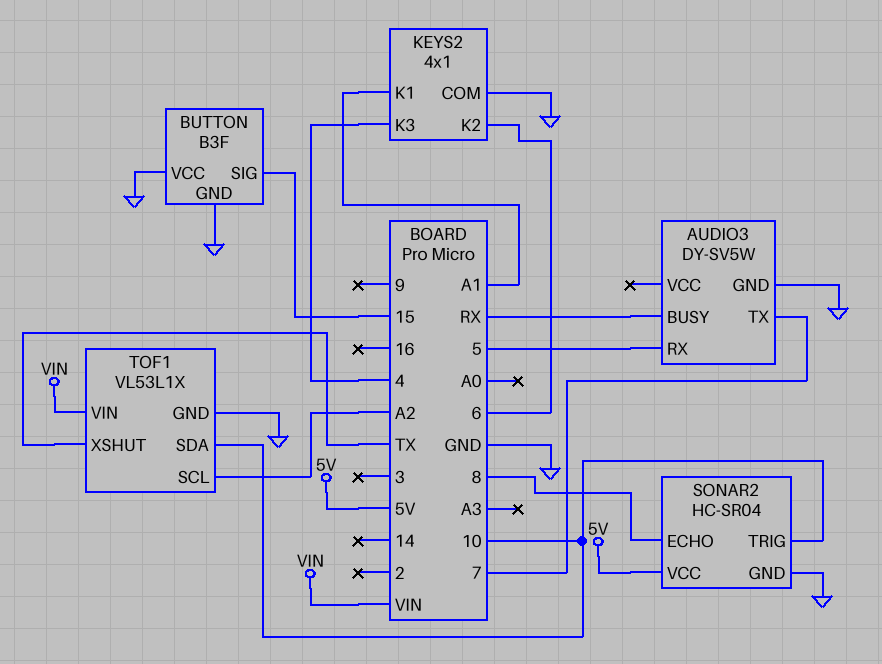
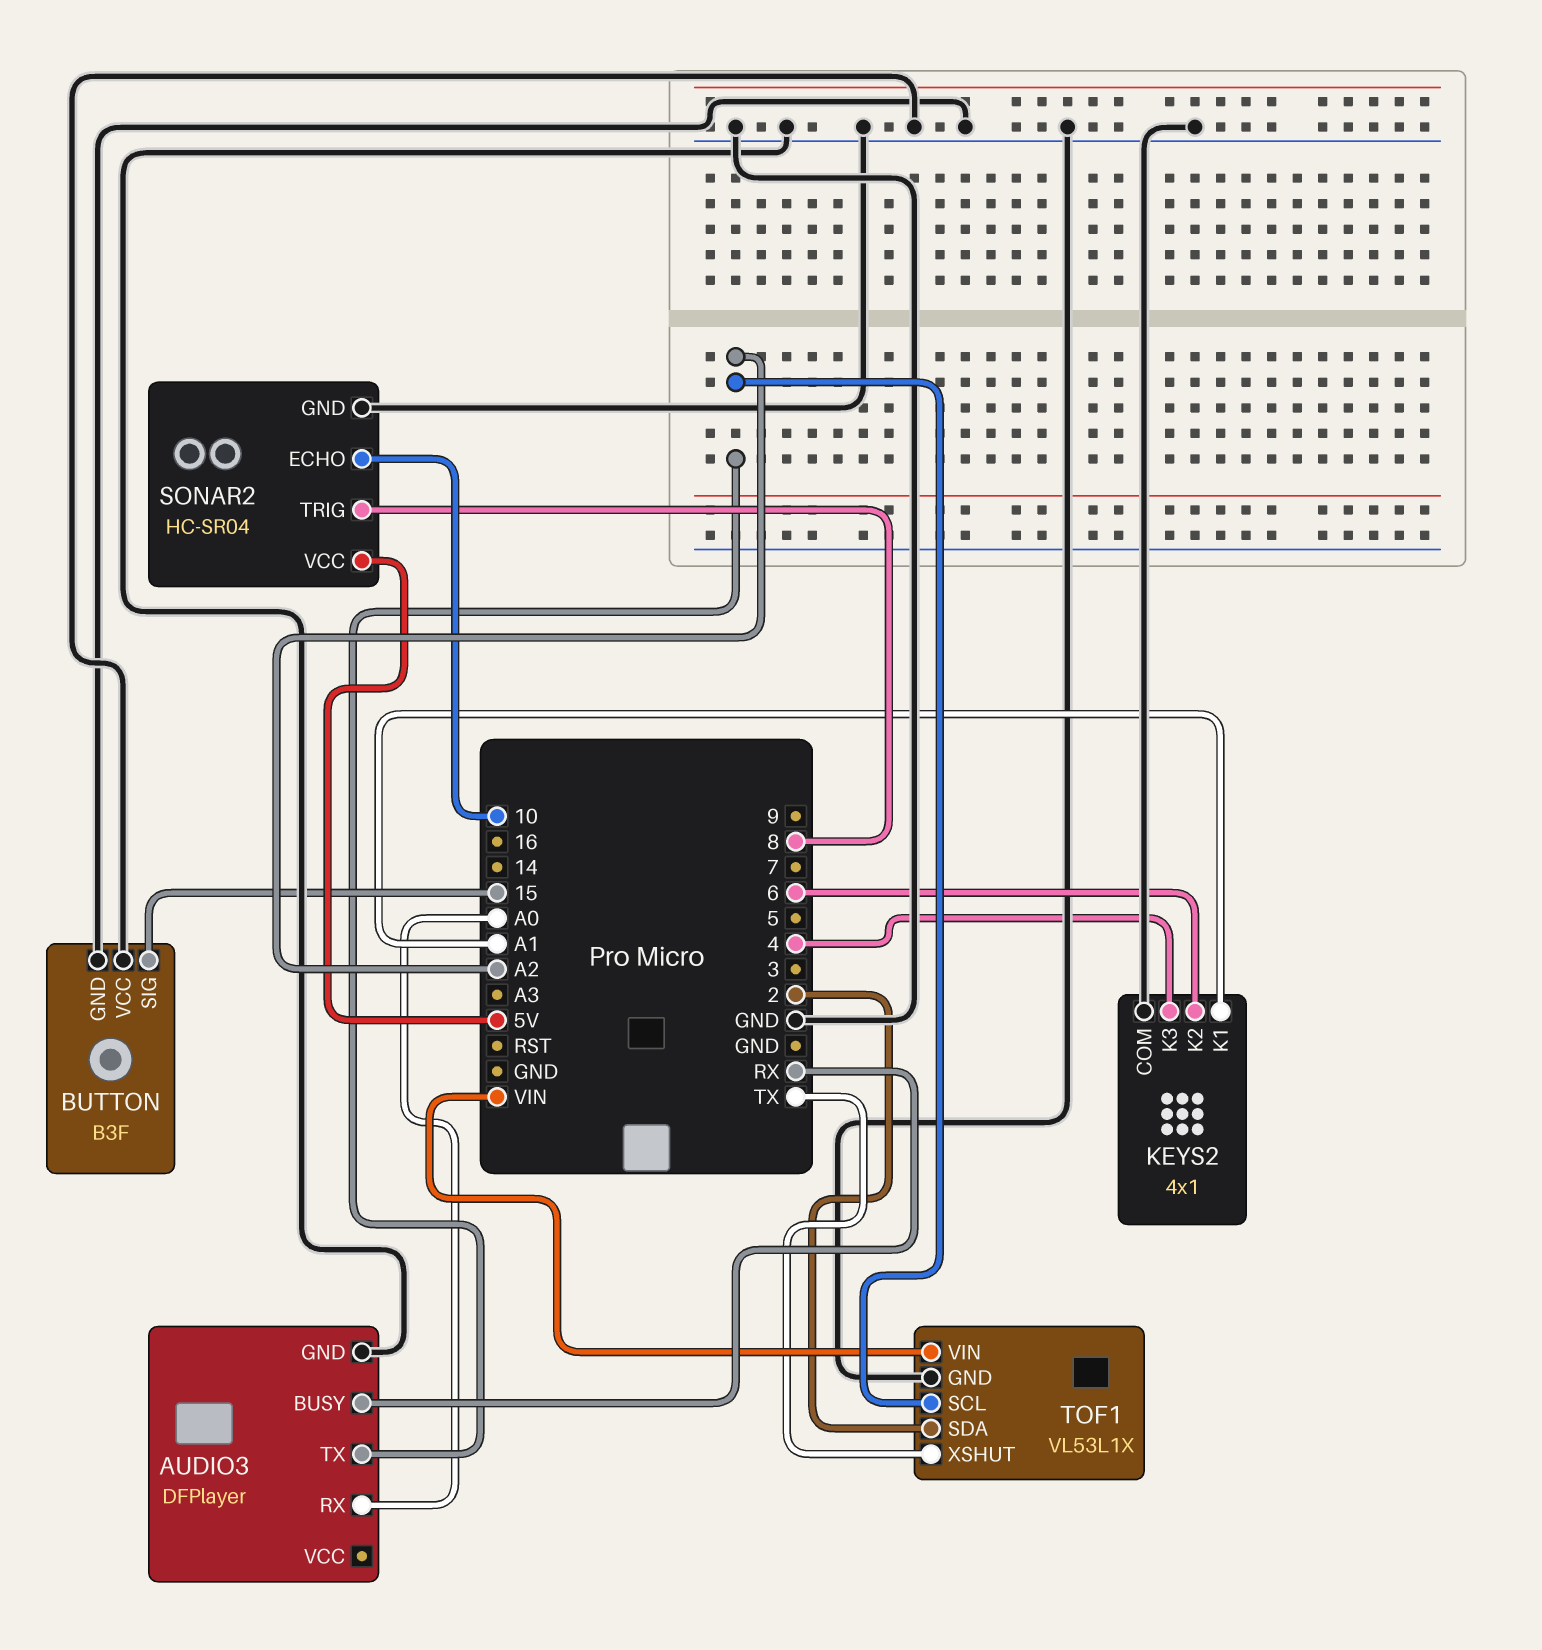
AUDIO3: DY-SV5W -> DFPlayer
AUDIO3 pin RX: 5 -> A0
AUDIO3 pin TX: 7 -> A2
SONAR2 pin ECHO: 8 -> 10
SONAR2 pin TRIG: 10 -> 8
TOF1 pin SDA: 10 -> 2

